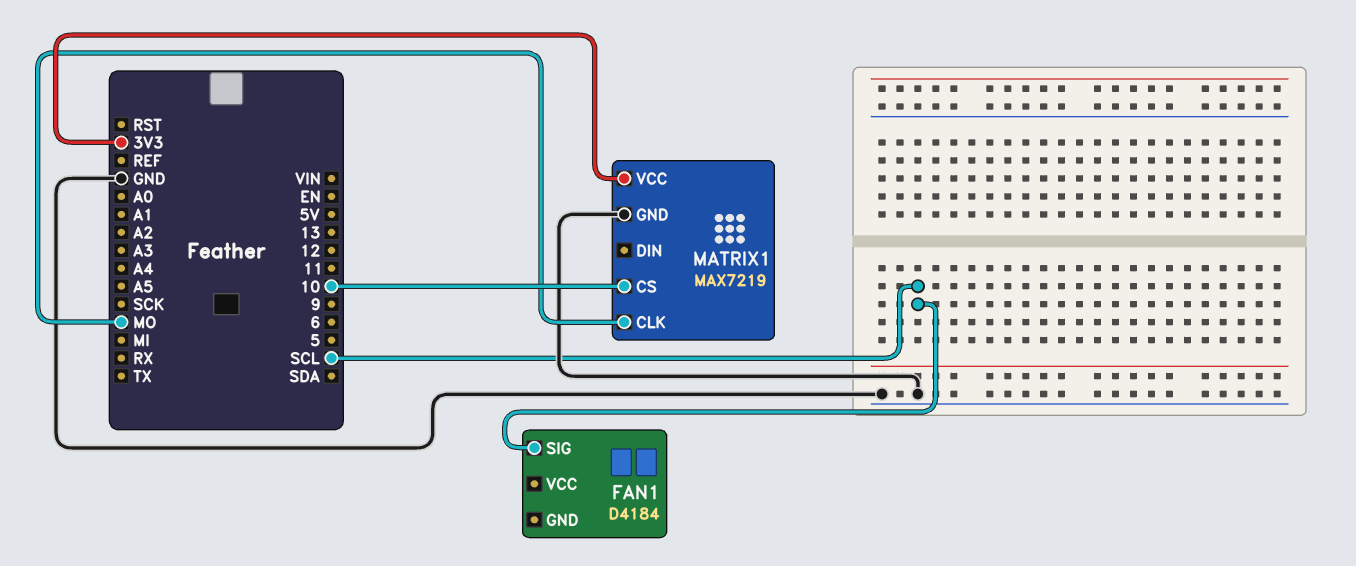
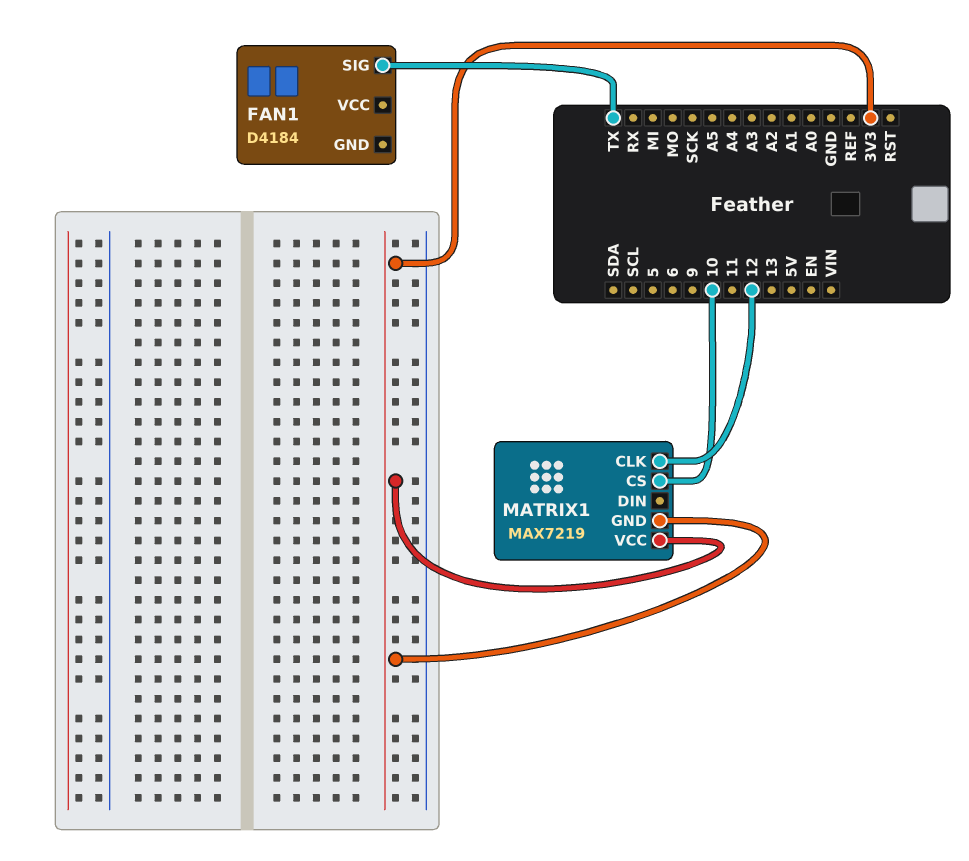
FAN1 pin SIG: SCL -> TX
MATRIX1 pin CLK: MO -> 12
MATRIX1 pin GND: GND -> 3V3

